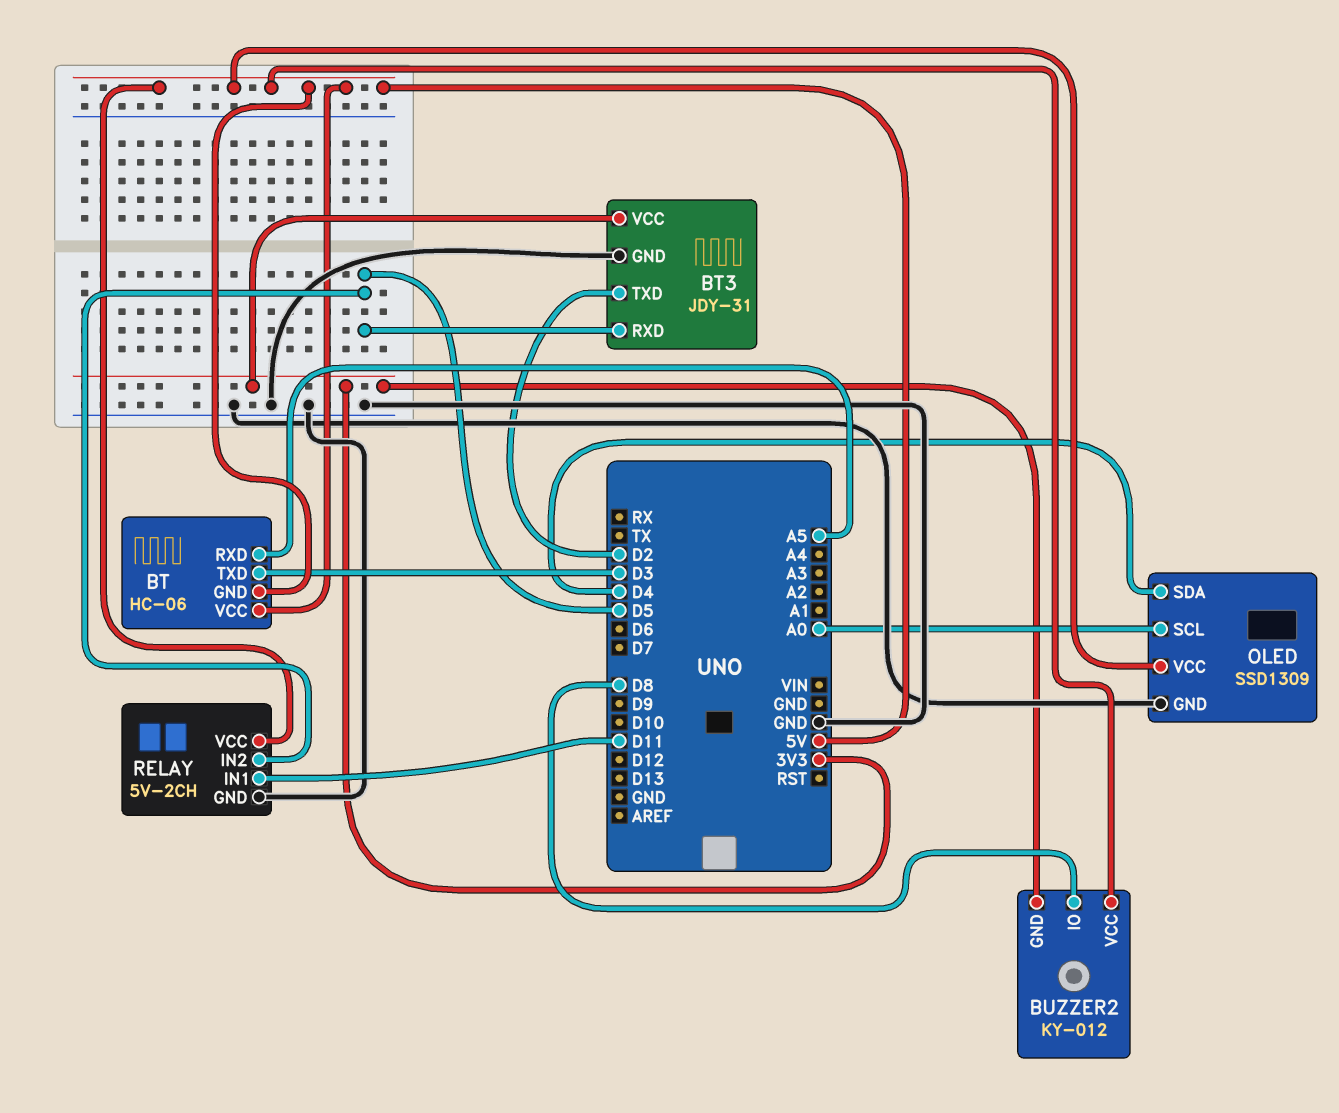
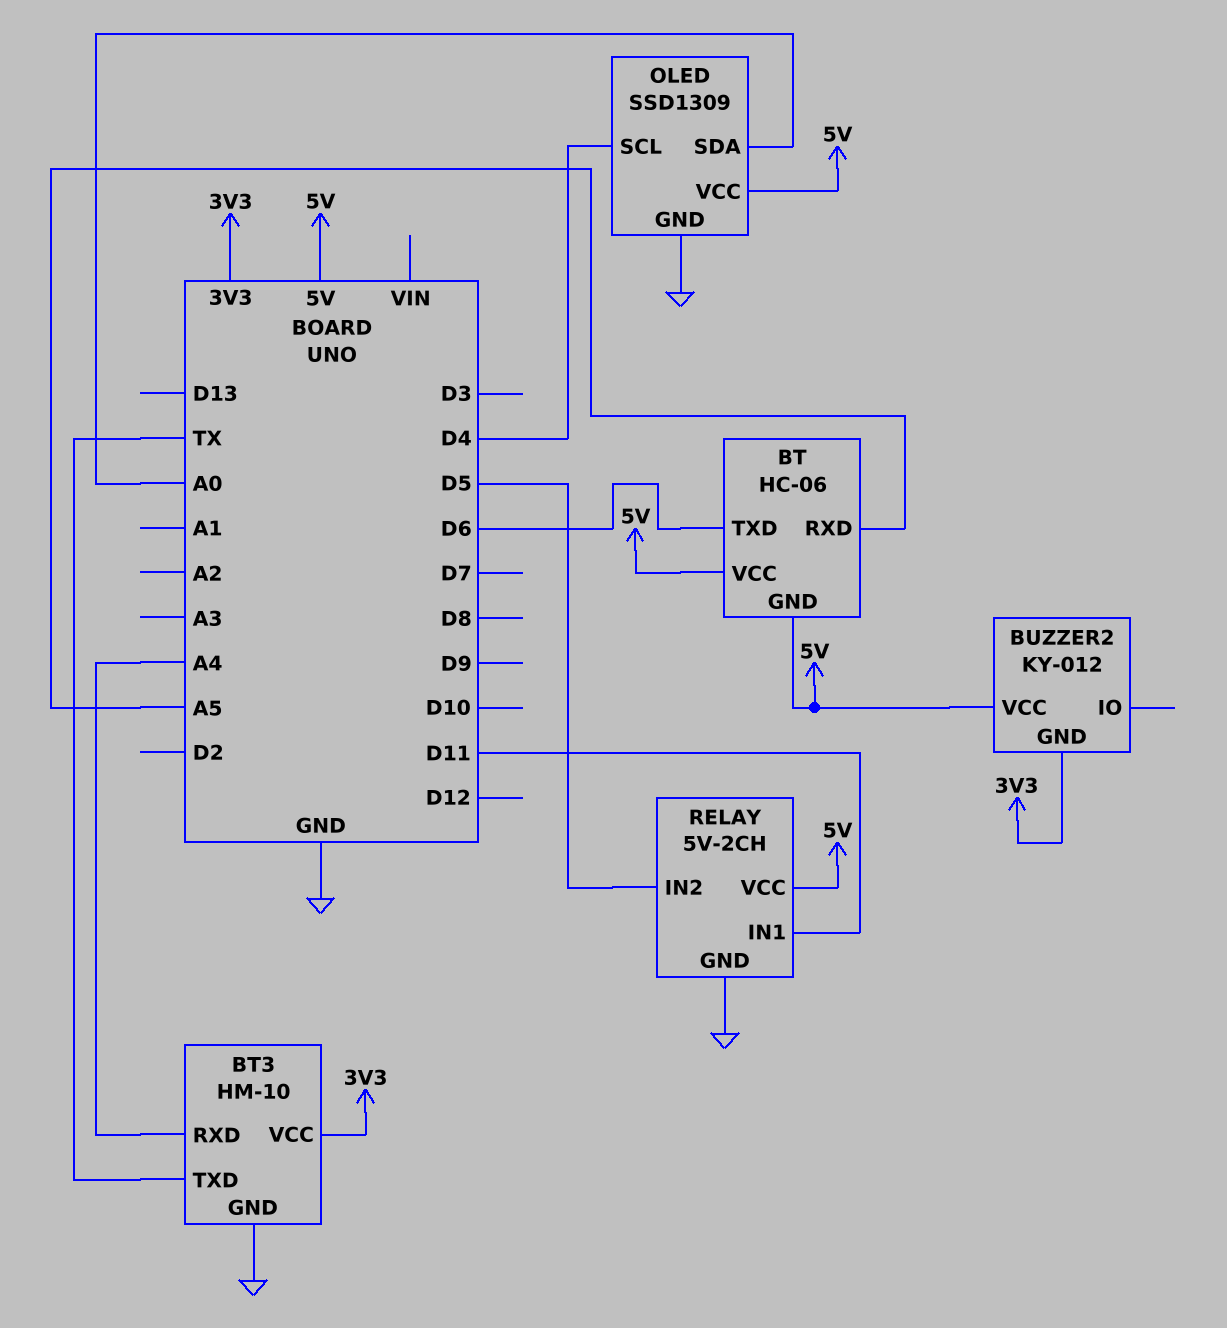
BT pin TXD: D3 -> D6
BT3: JDY-31 -> HM-10
BT3 pin RXD: D5 -> A4
BT3 pin TXD: D2 -> TX
BUZZER2 pin IO: D8 -> none
OLED pin SCL: A0 -> D4
OLED pin SDA: D4 -> A0

